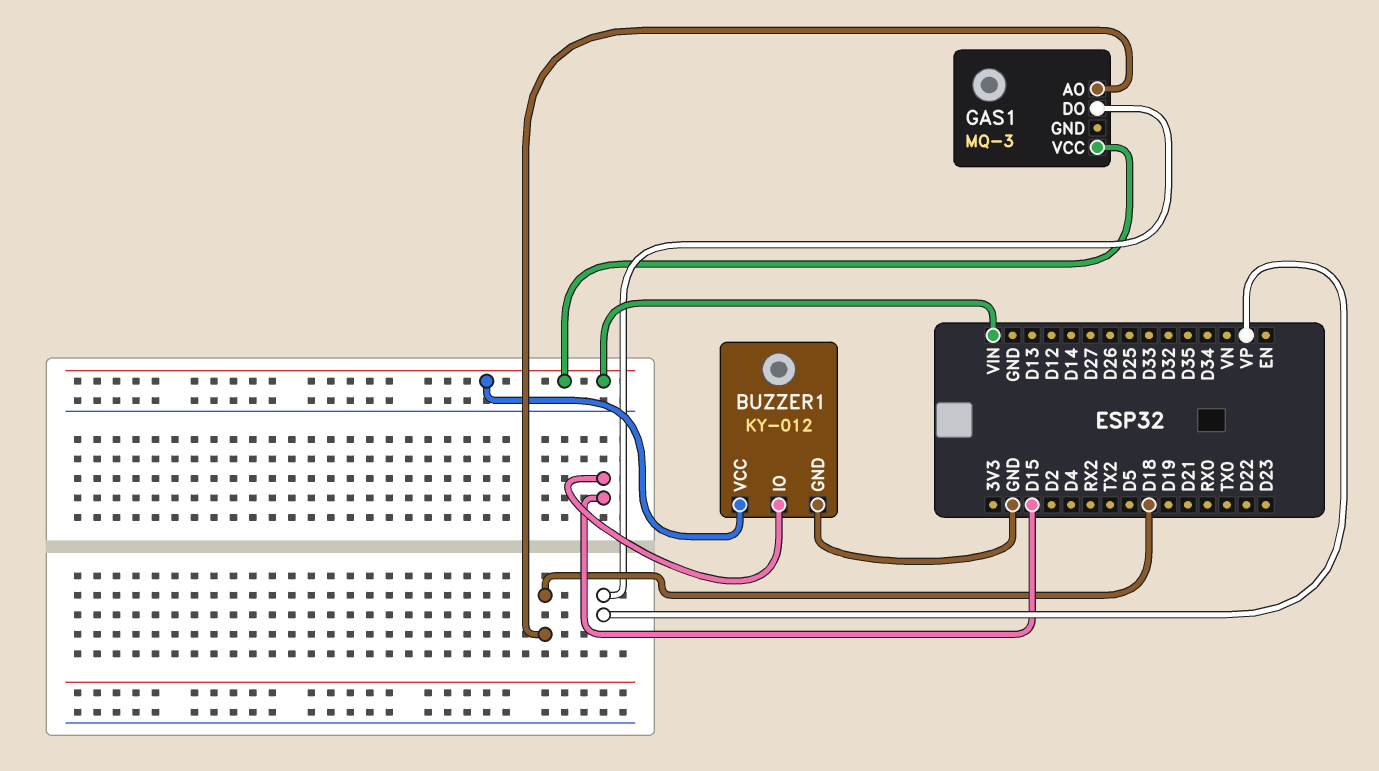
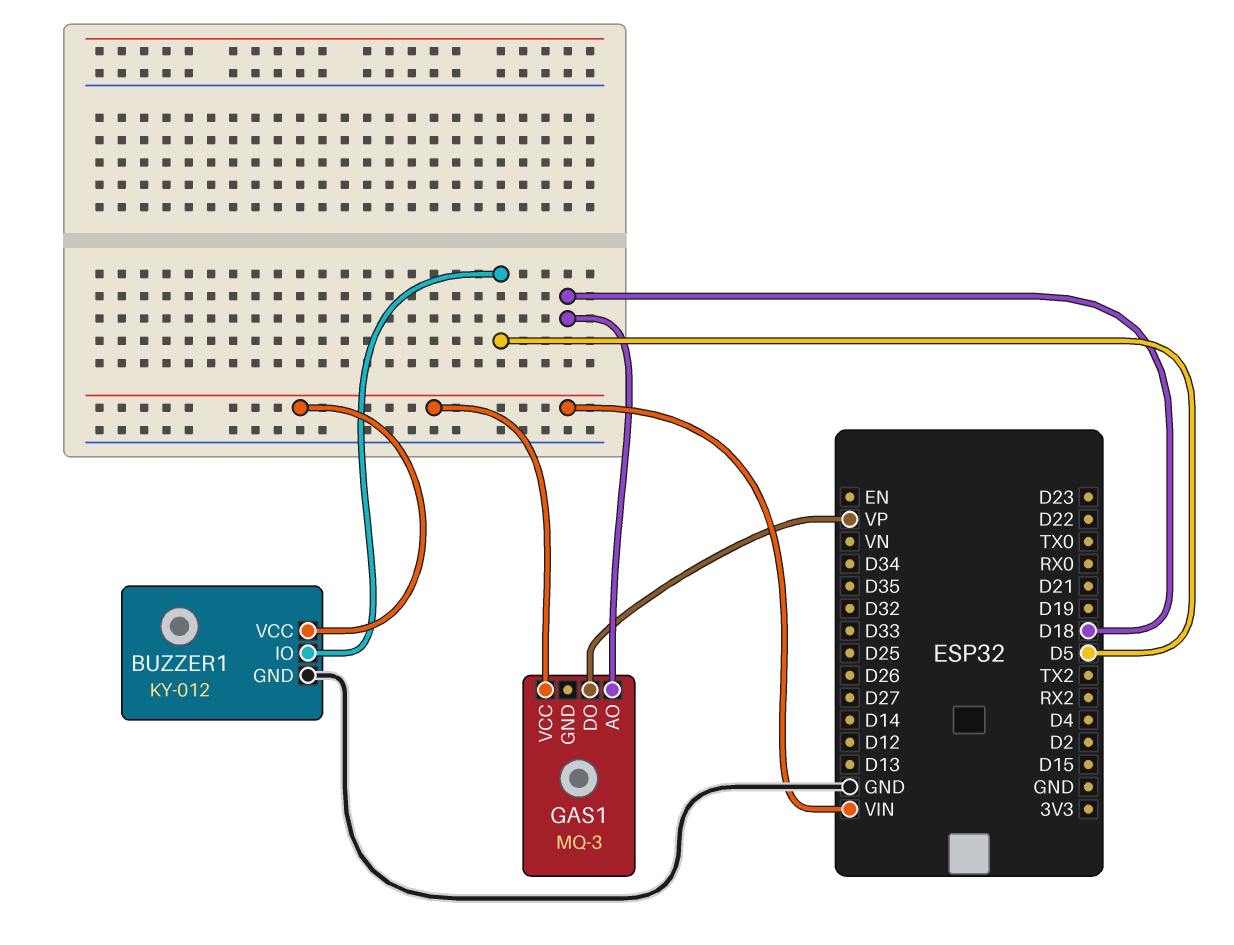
BUZZER1 pin IO: D15 -> D5

